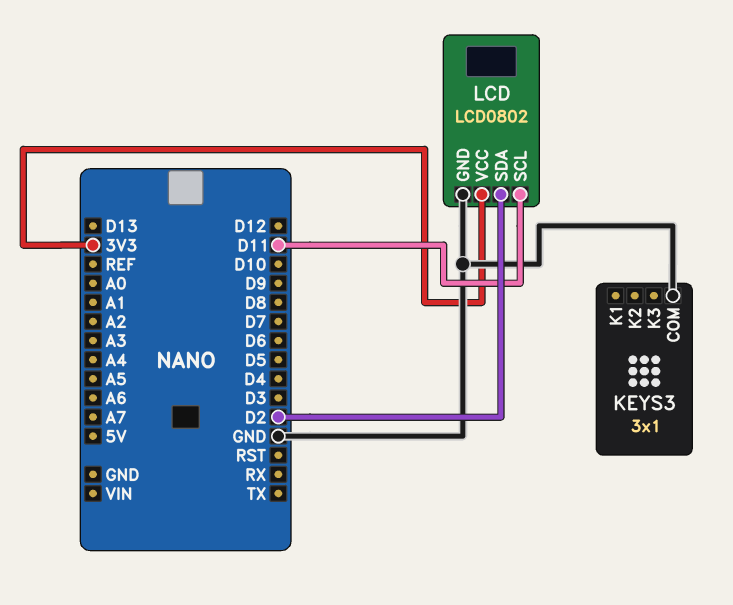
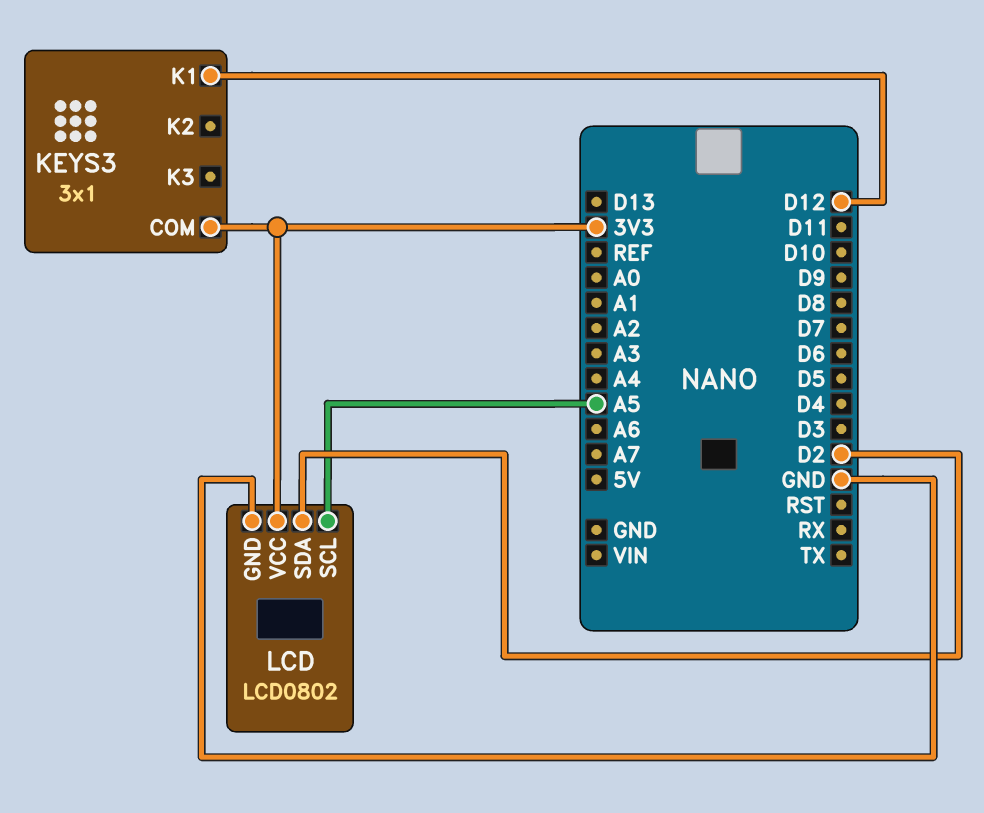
KEYS3 pin COM: GND -> 3V3
KEYS3 pin K1: none -> D12
LCD pin SCL: D11 -> A5

